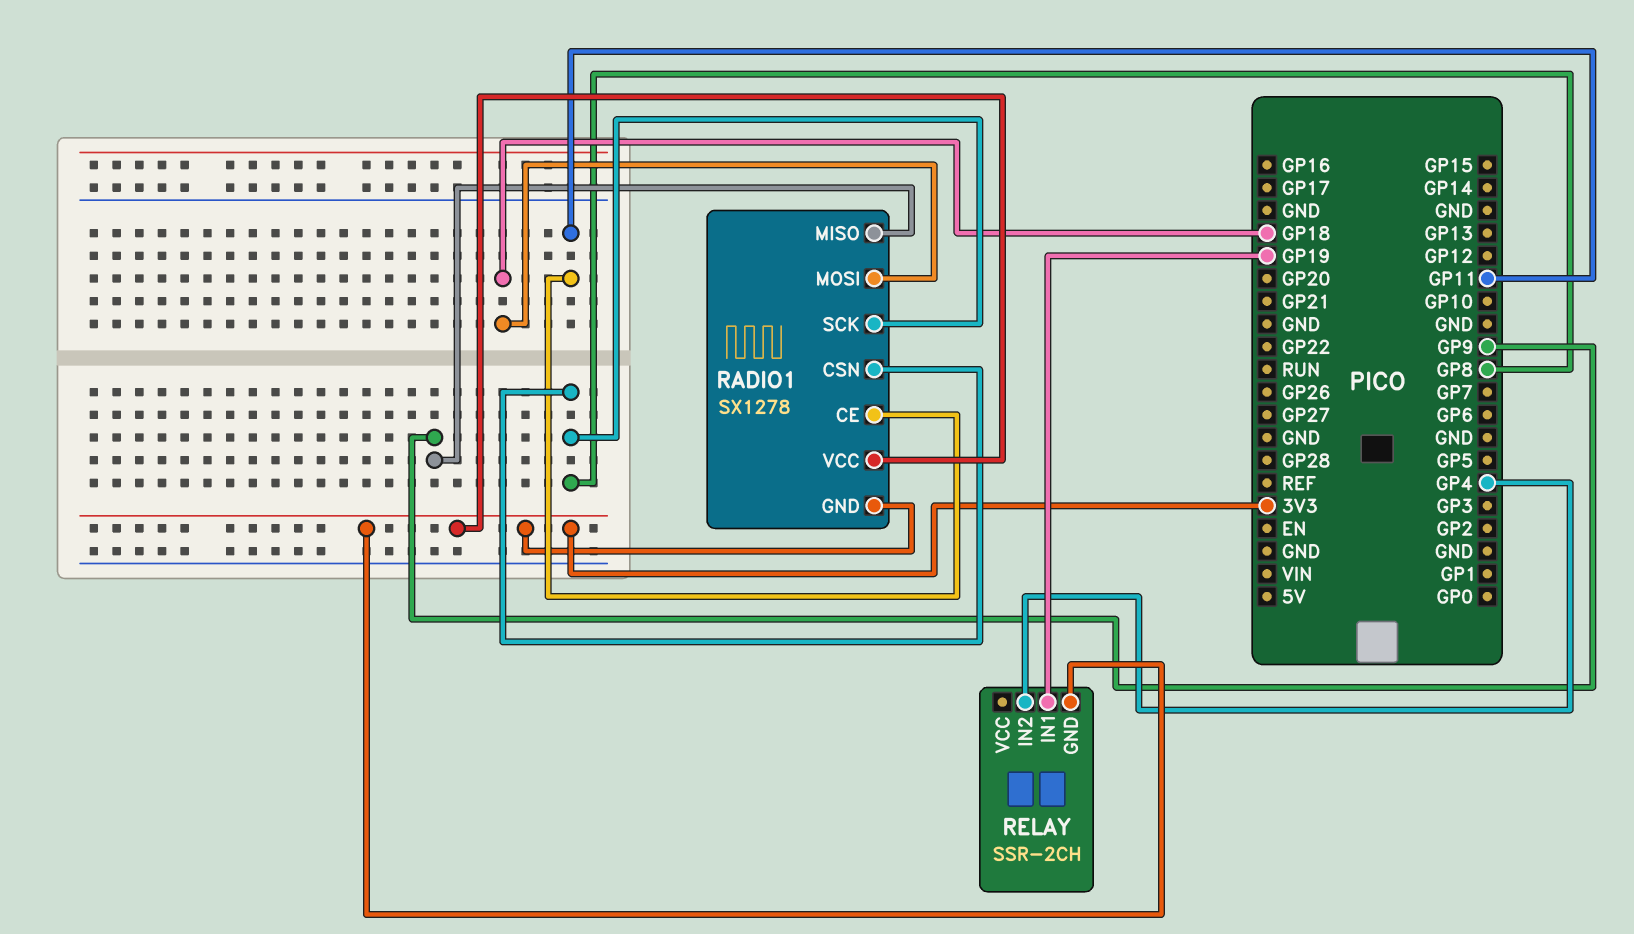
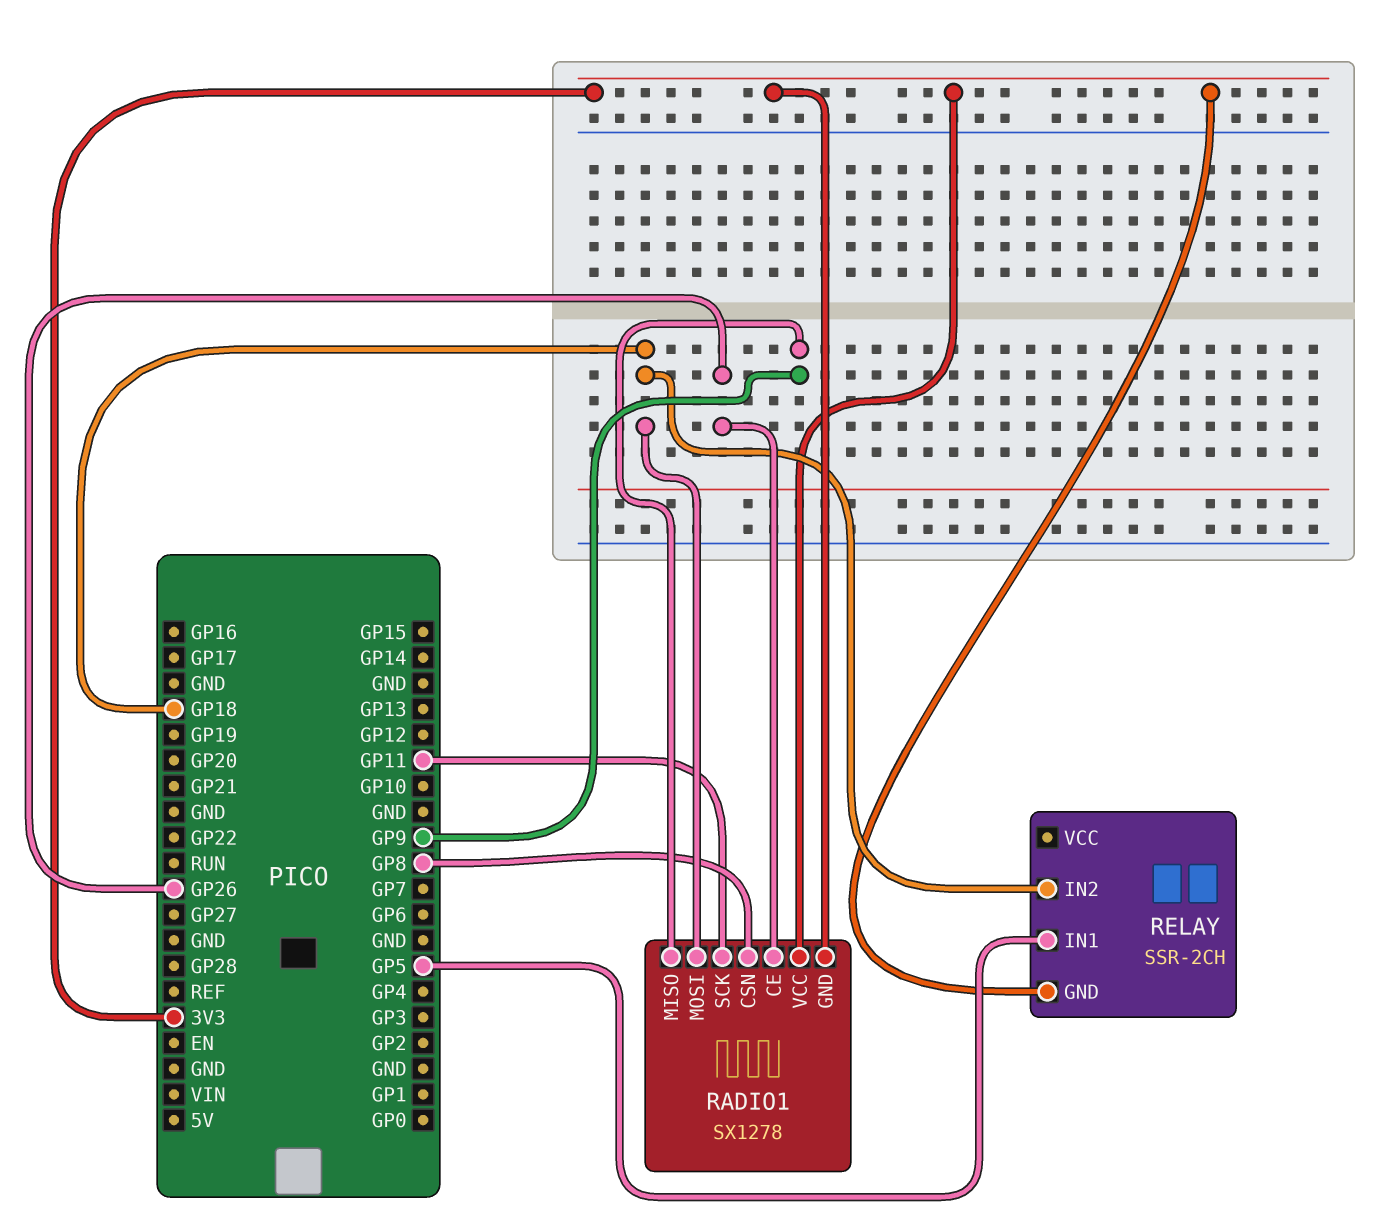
RADIO1 pin CE: GP11 -> GP26
RADIO1 pin SCK: GP8 -> GP11
RELAY pin IN1: GP19 -> GP5
RELAY pin IN2: GP4 -> GP18

